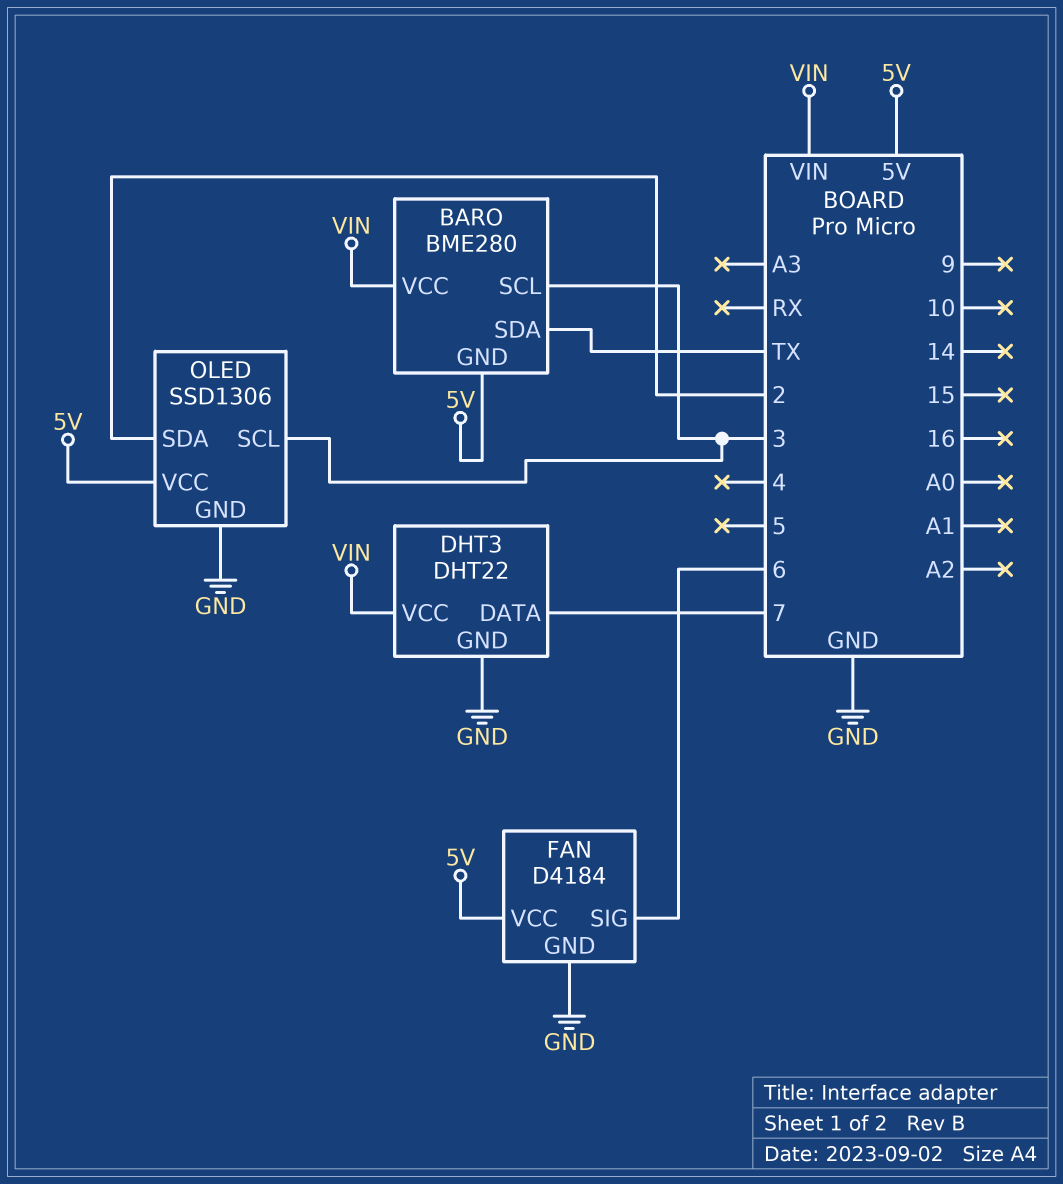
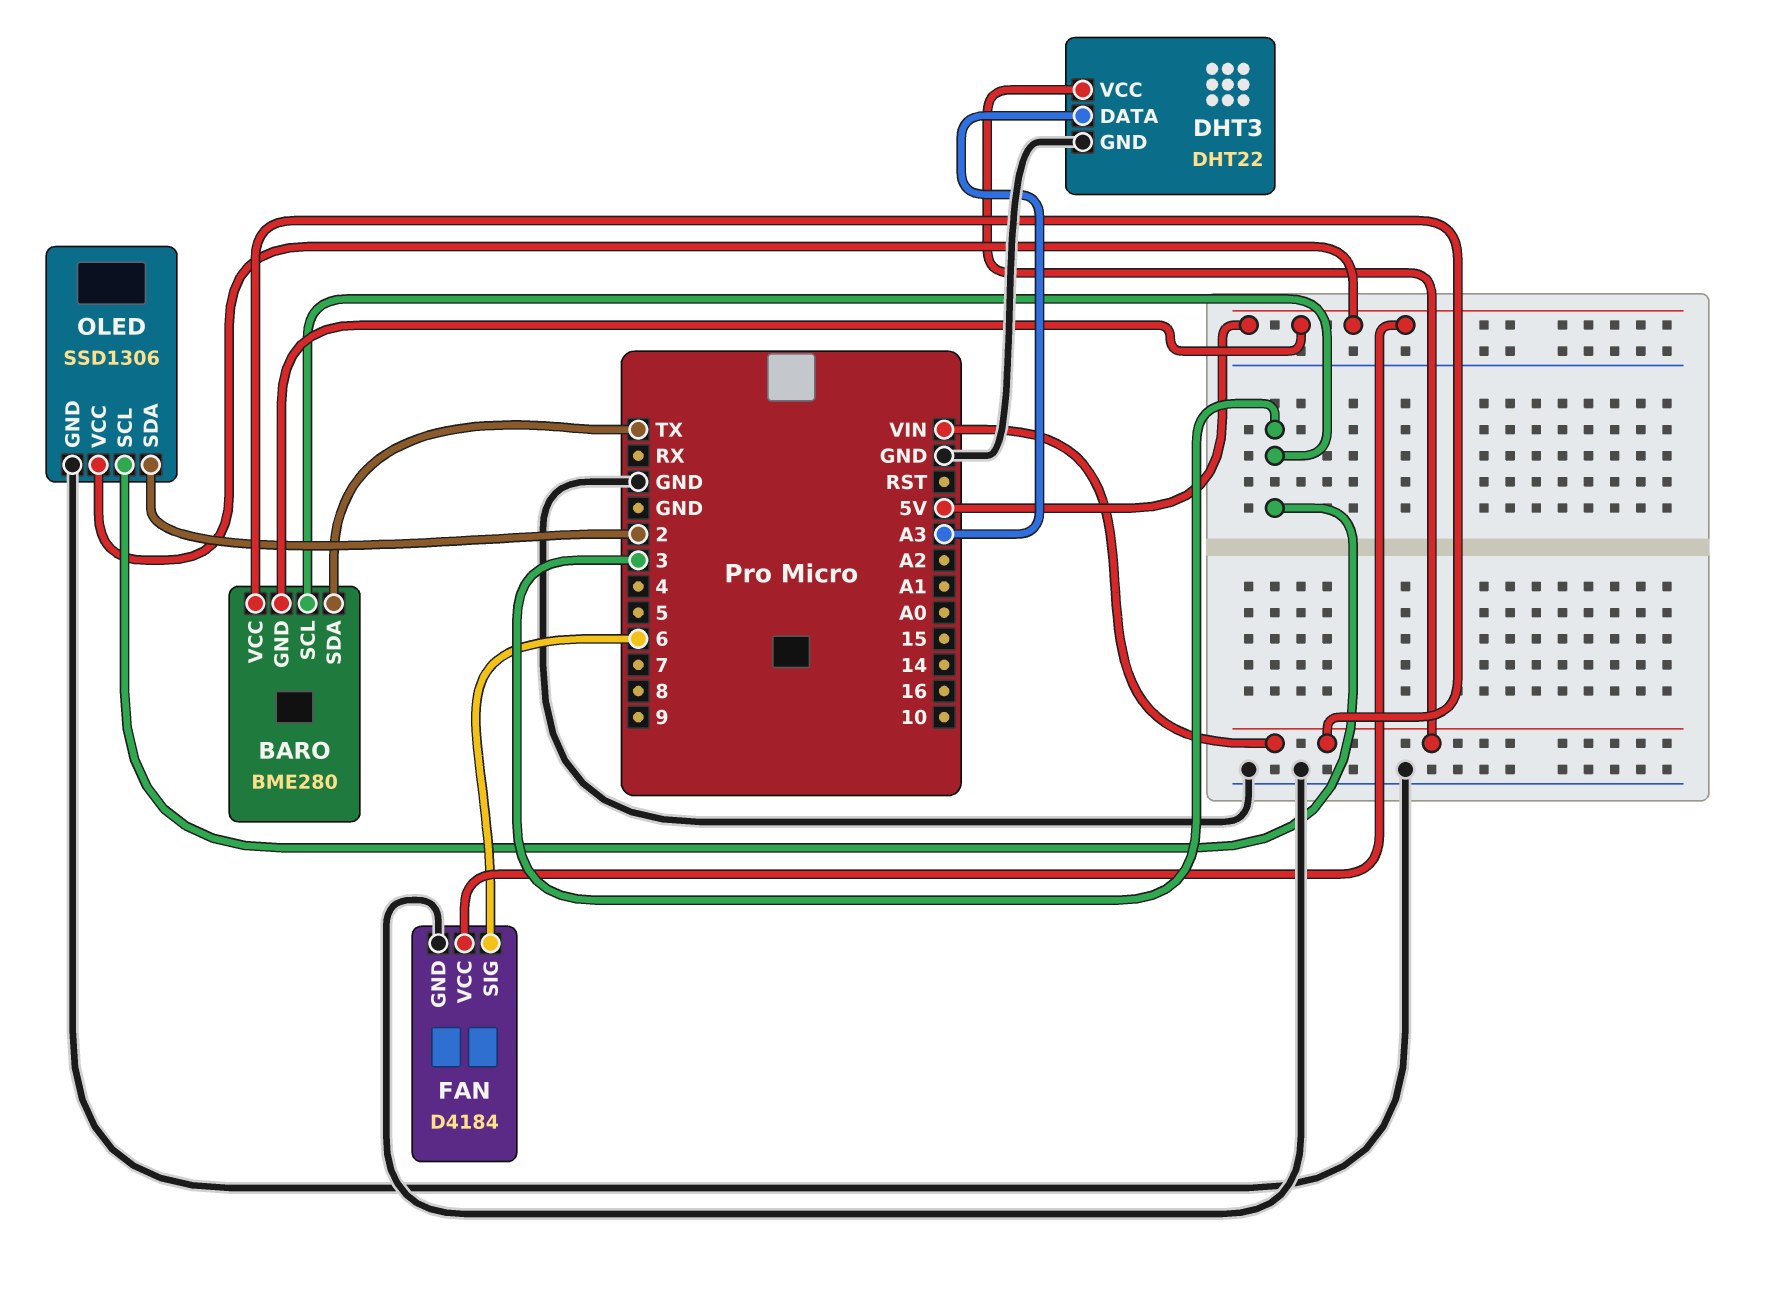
DHT3 pin DATA: 7 -> A3

